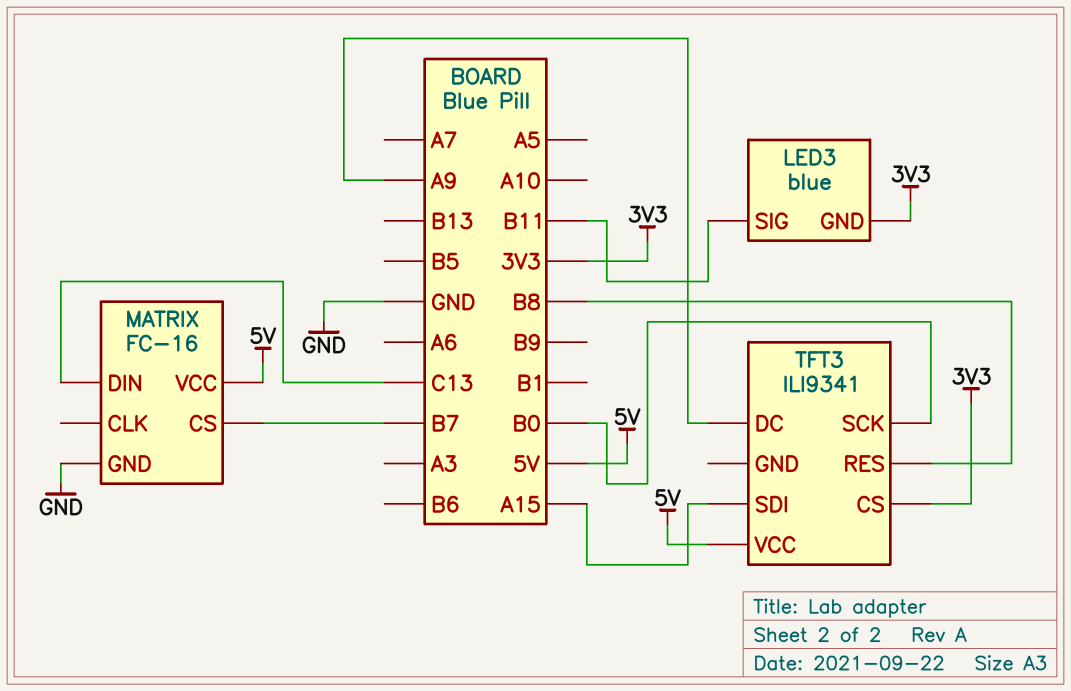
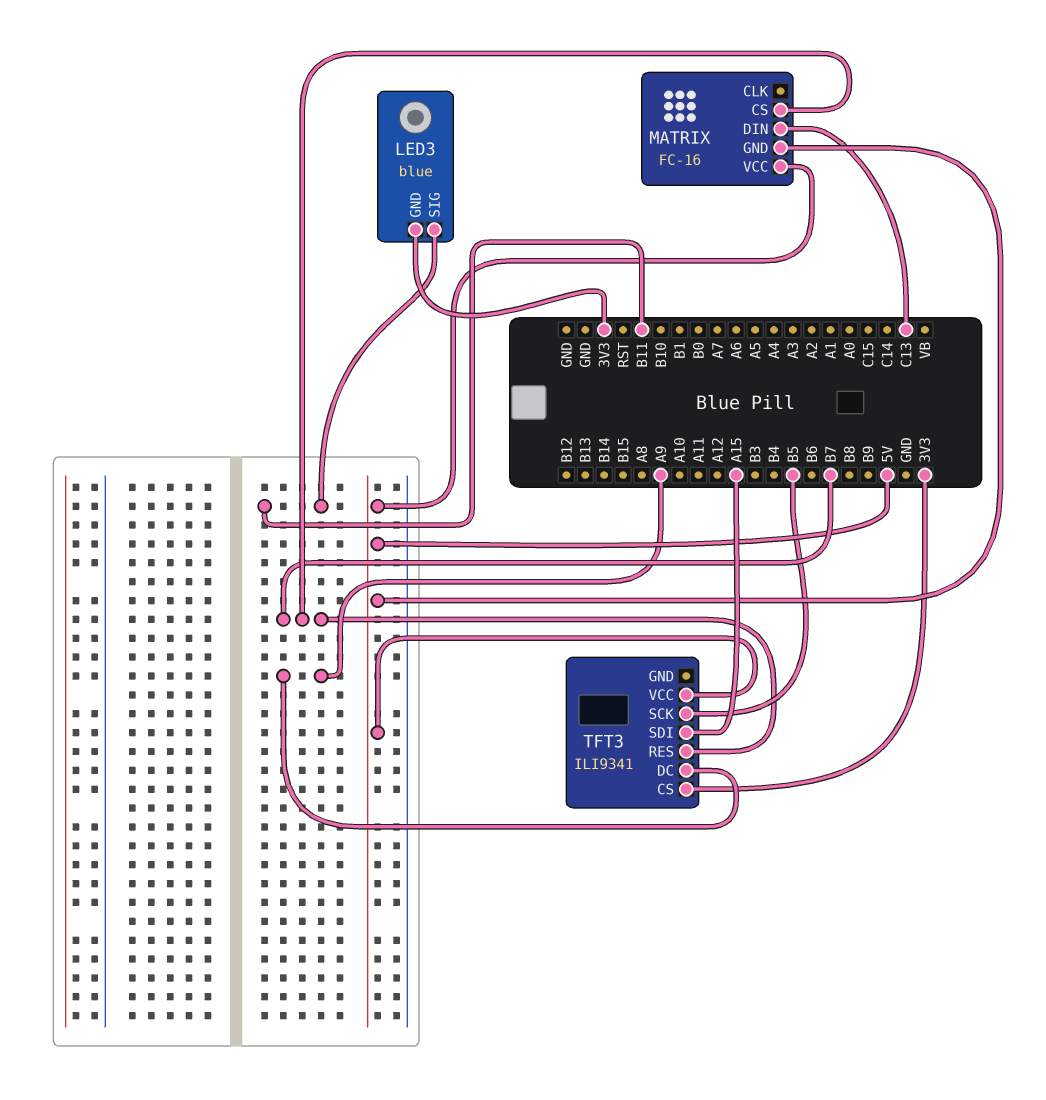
MATRIX pin GND: GND -> 5V
TFT3 pin RES: B8 -> B7
TFT3 pin SCK: B0 -> B5

